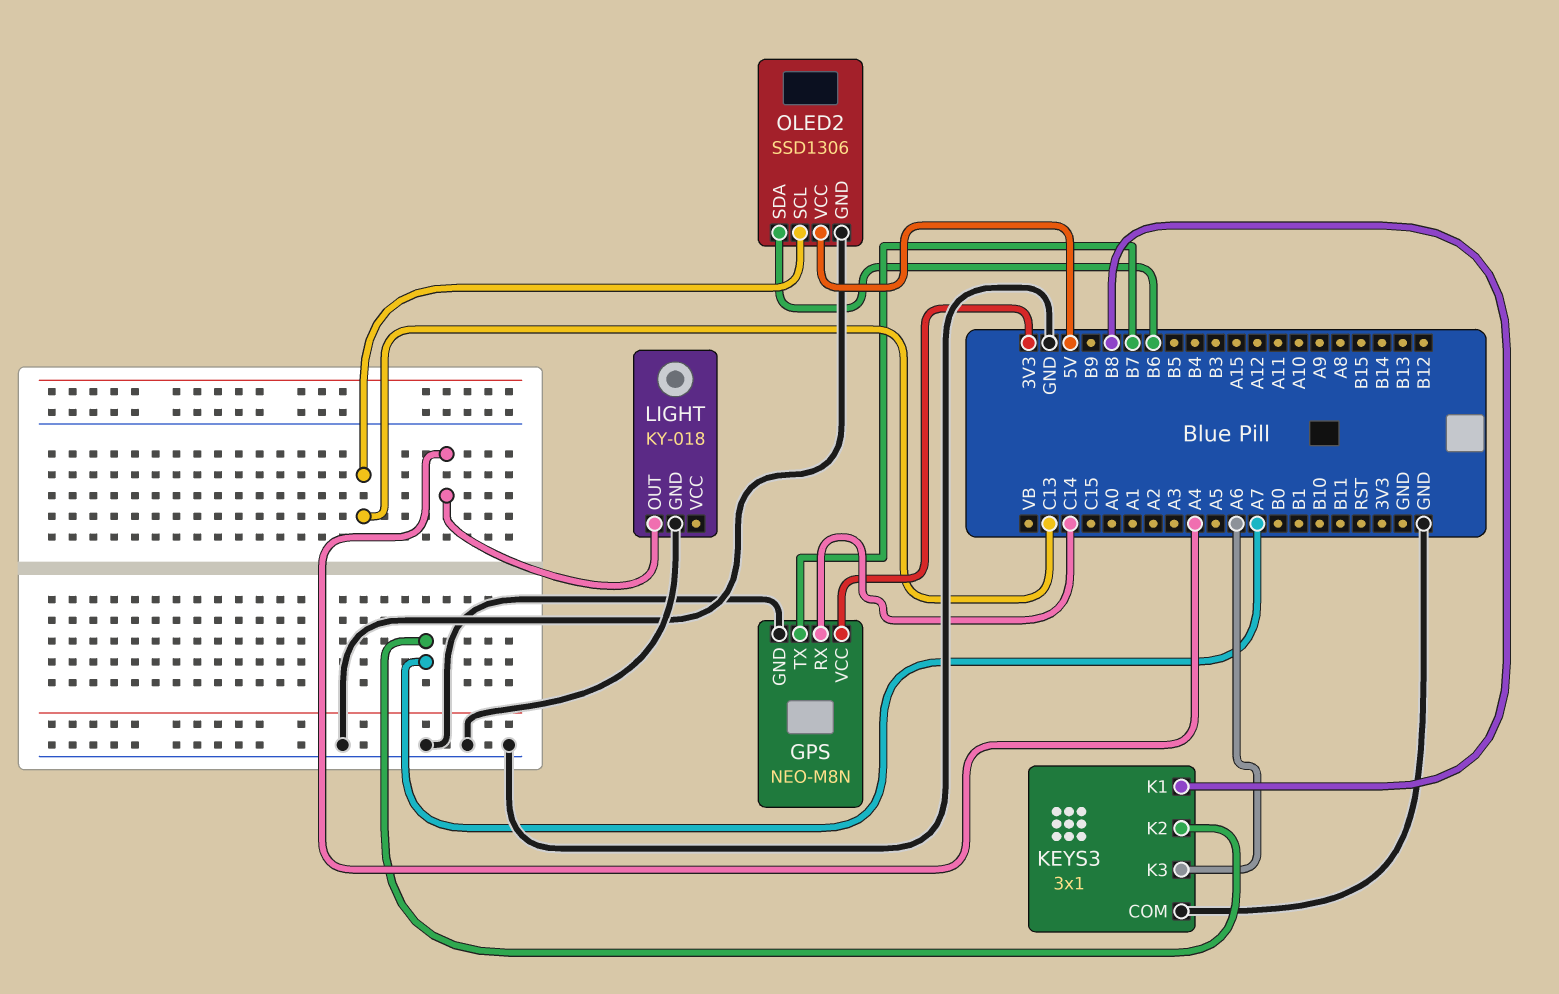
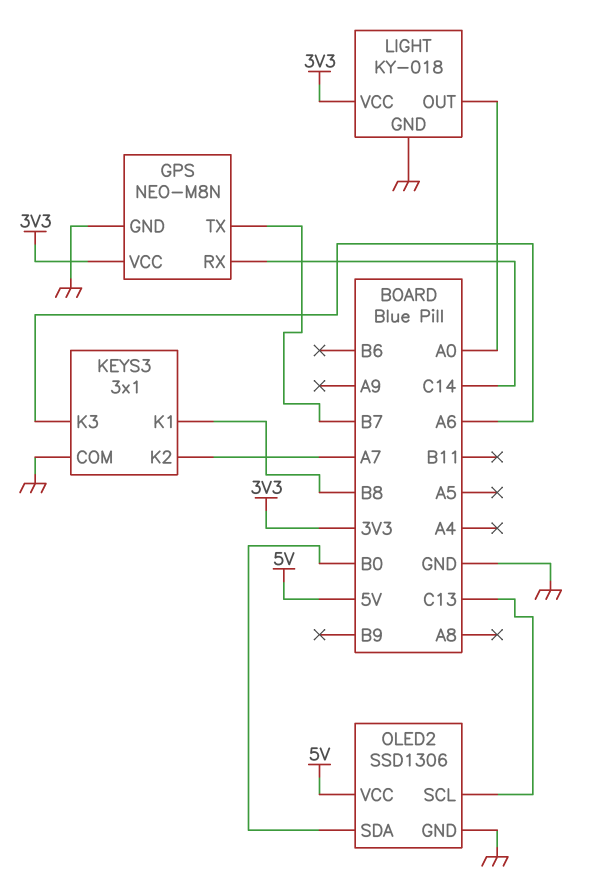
LIGHT pin OUT: A4 -> A0
LIGHT pin VCC: none -> 3V3
OLED2 pin SDA: B6 -> B0

